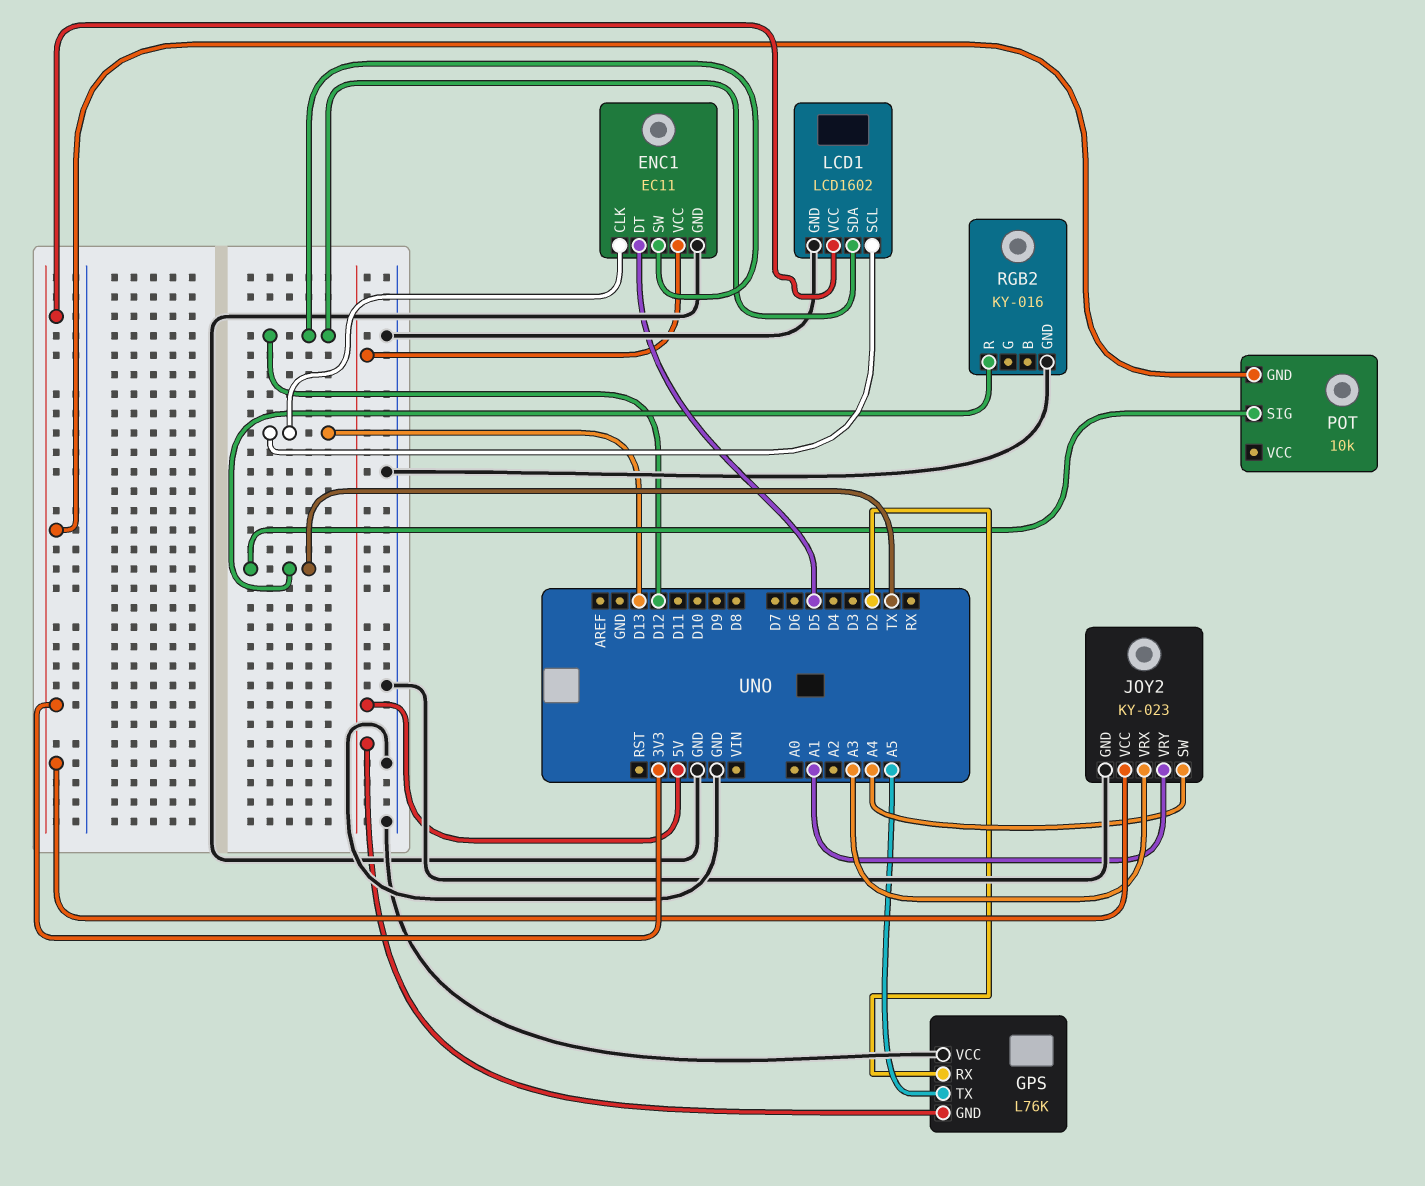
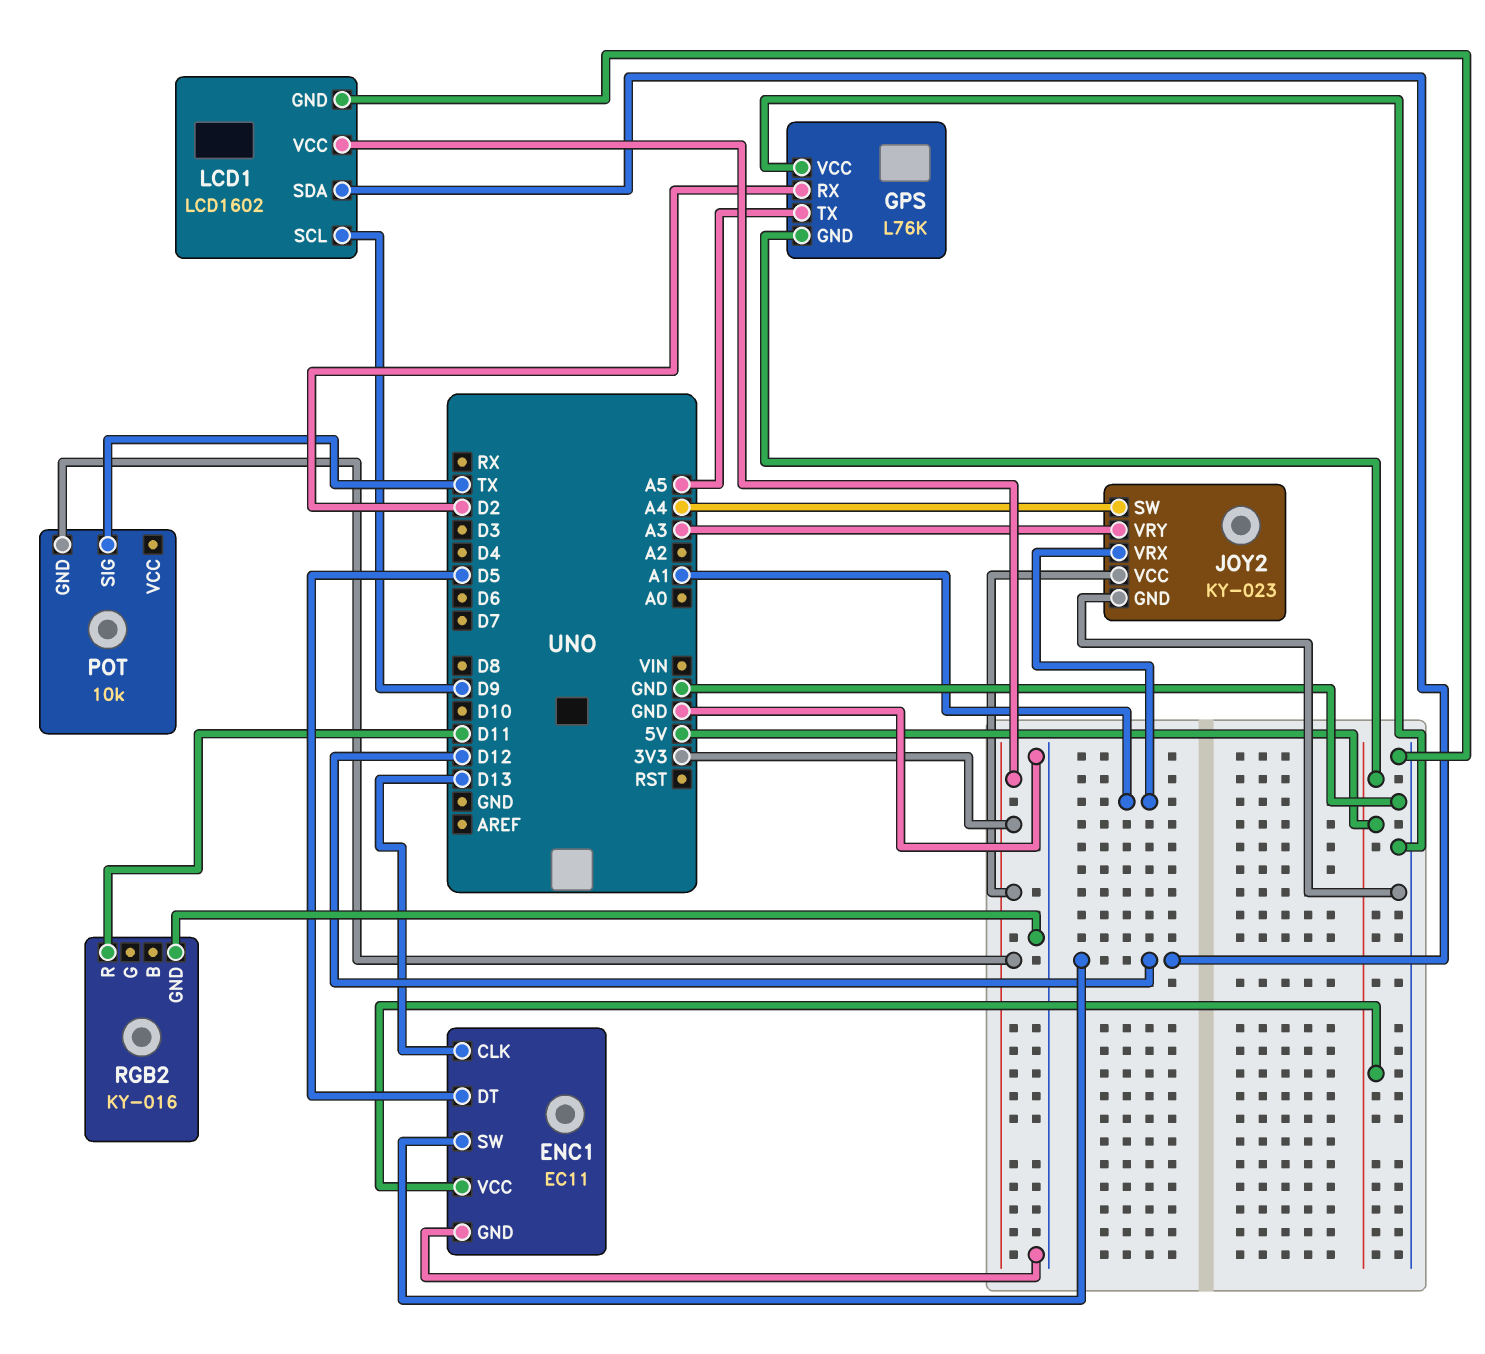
JOY2 pin VRX: A3 -> A1
JOY2 pin VRY: A1 -> A3
LCD1 pin SCL: D13 -> D9
RGB2 pin R: TX -> D11

